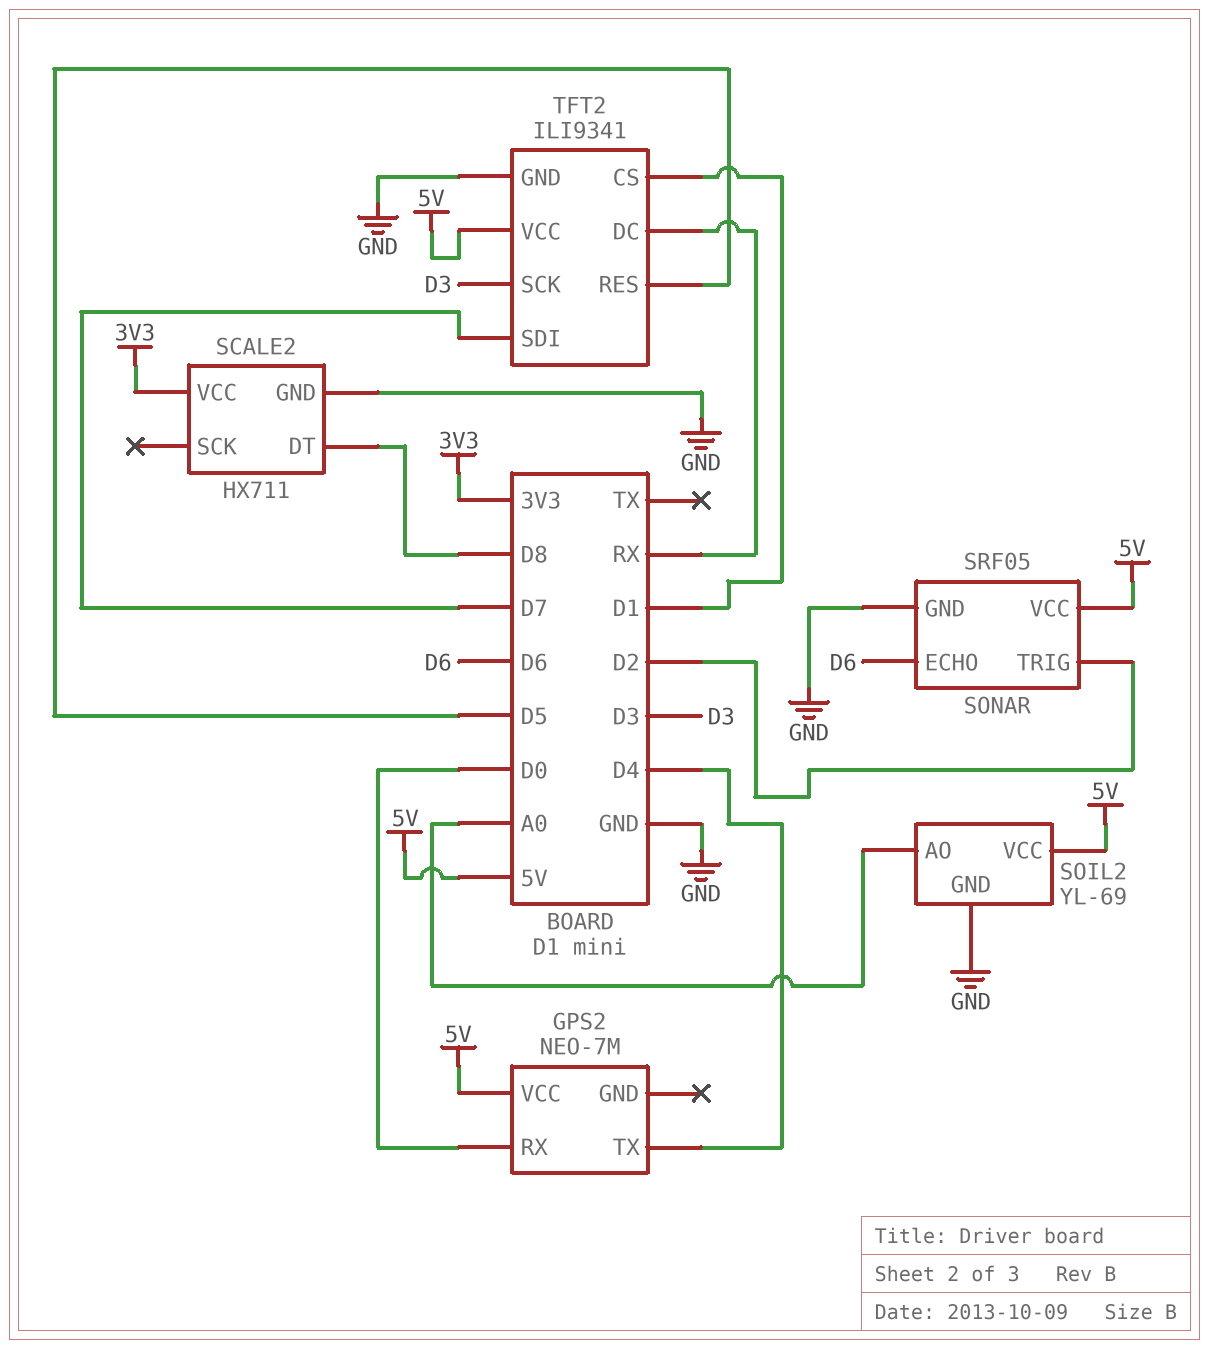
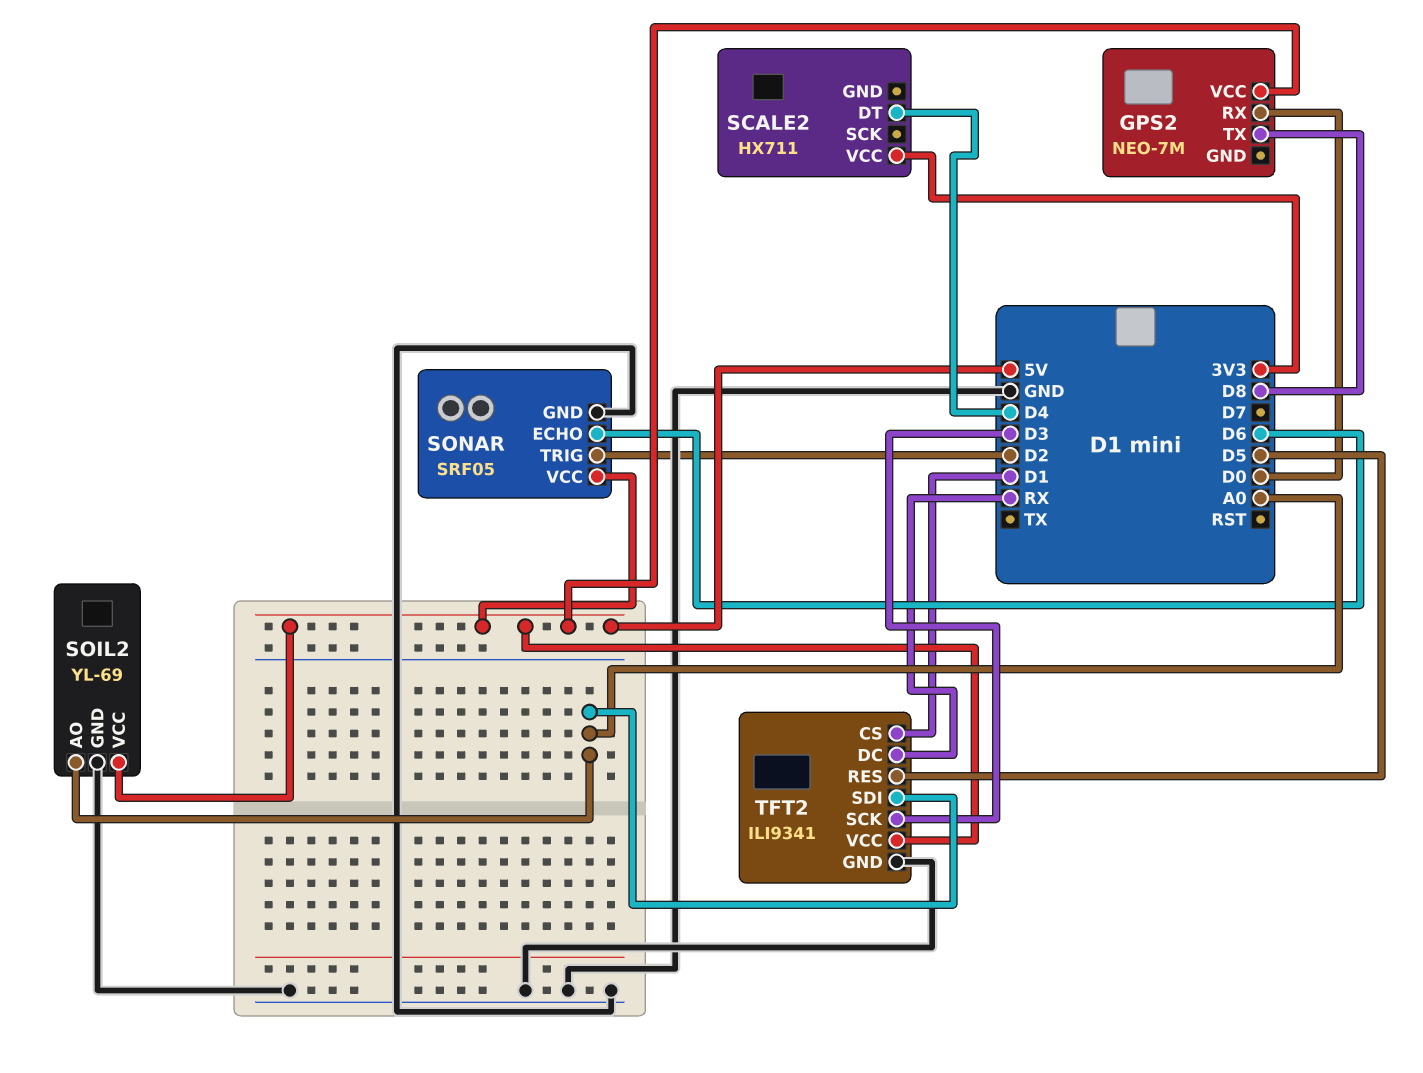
GPS2 pin TX: D4 -> D8
SCALE2 pin DT: D8 -> D4
SCALE2 pin GND: GND -> none
TFT2 pin SDI: D7 -> A0

